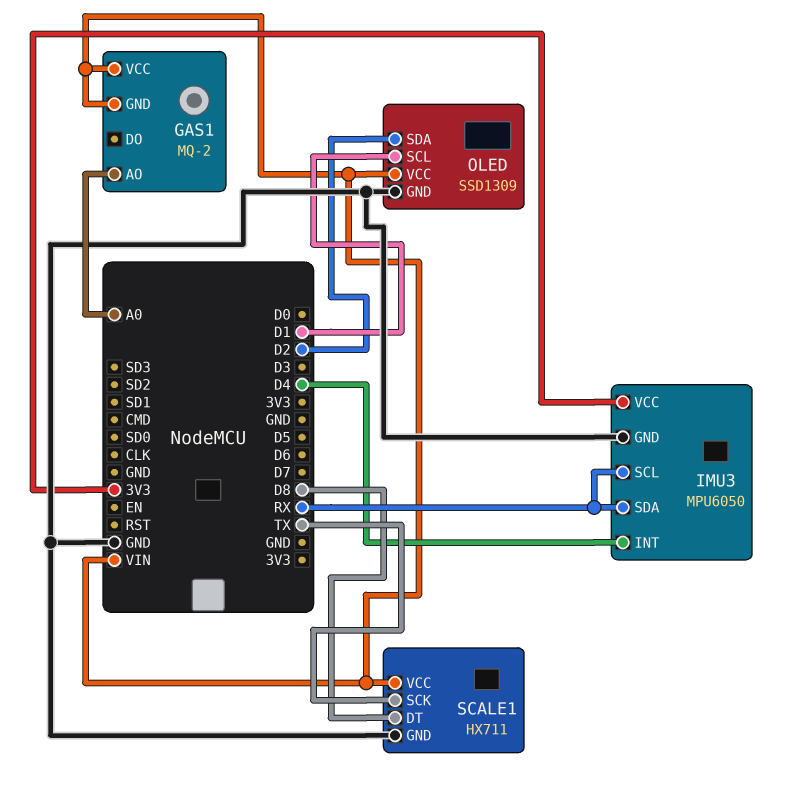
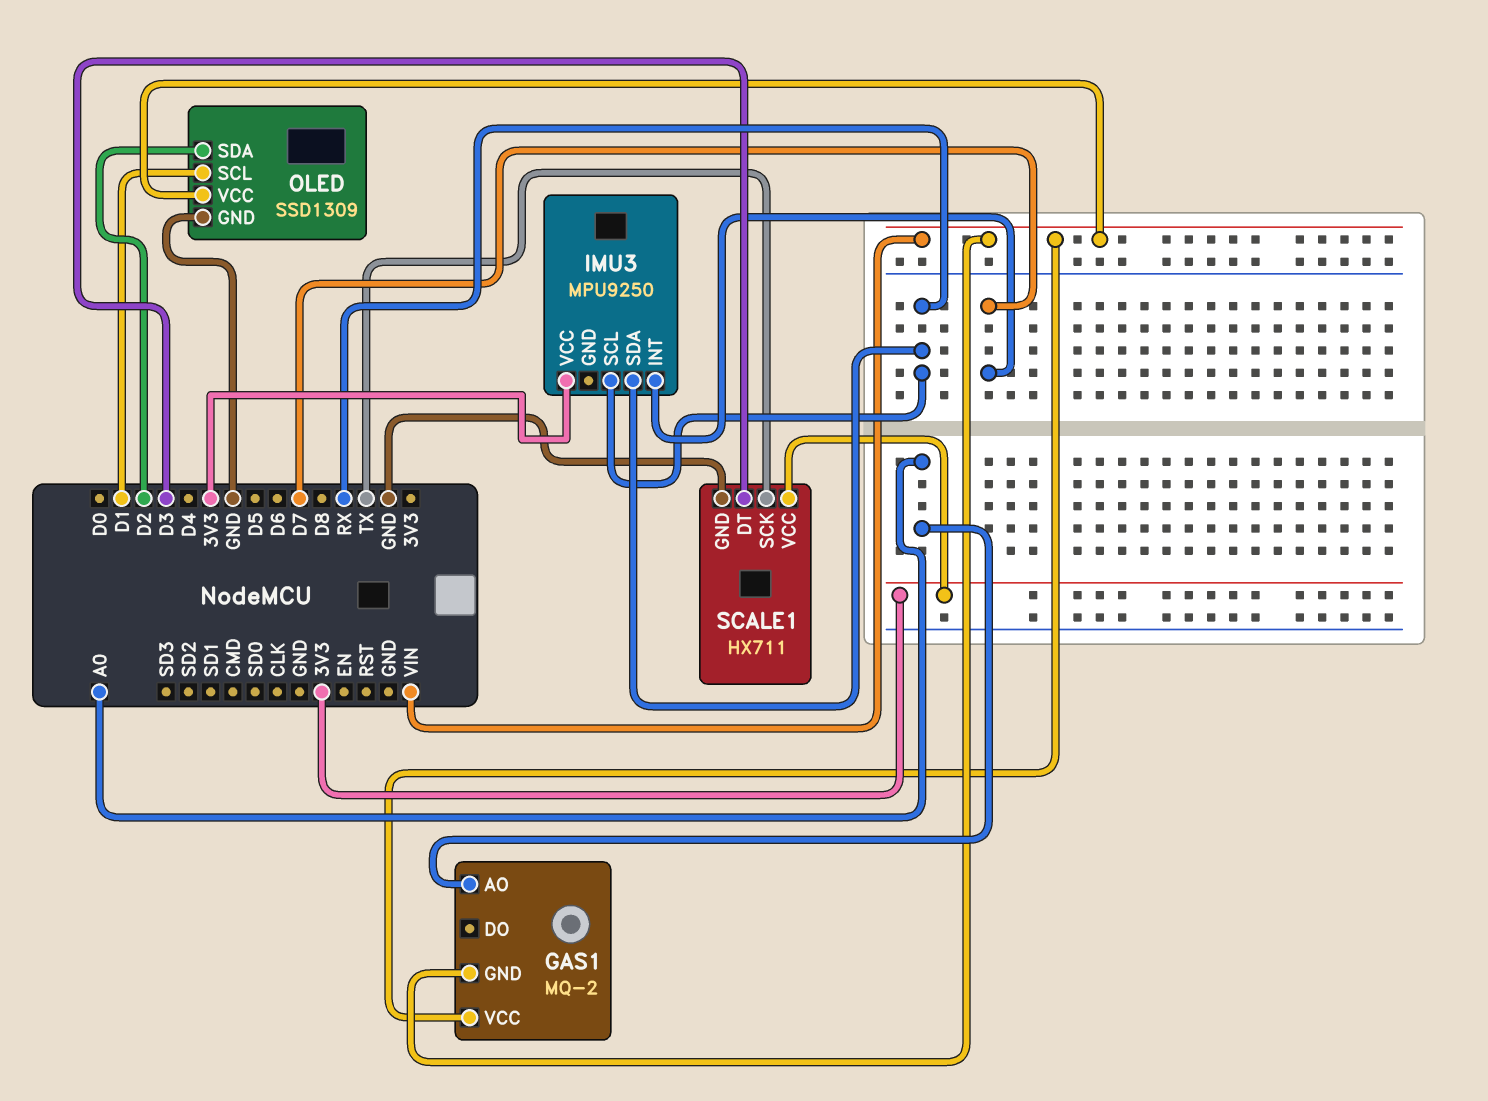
IMU3: MPU6050 -> MPU9250
IMU3 pin GND: GND -> none
IMU3 pin INT: D4 -> D7
SCALE1 pin DT: D8 -> D3
SCALE1 pin VCC: VIN -> 3V3

